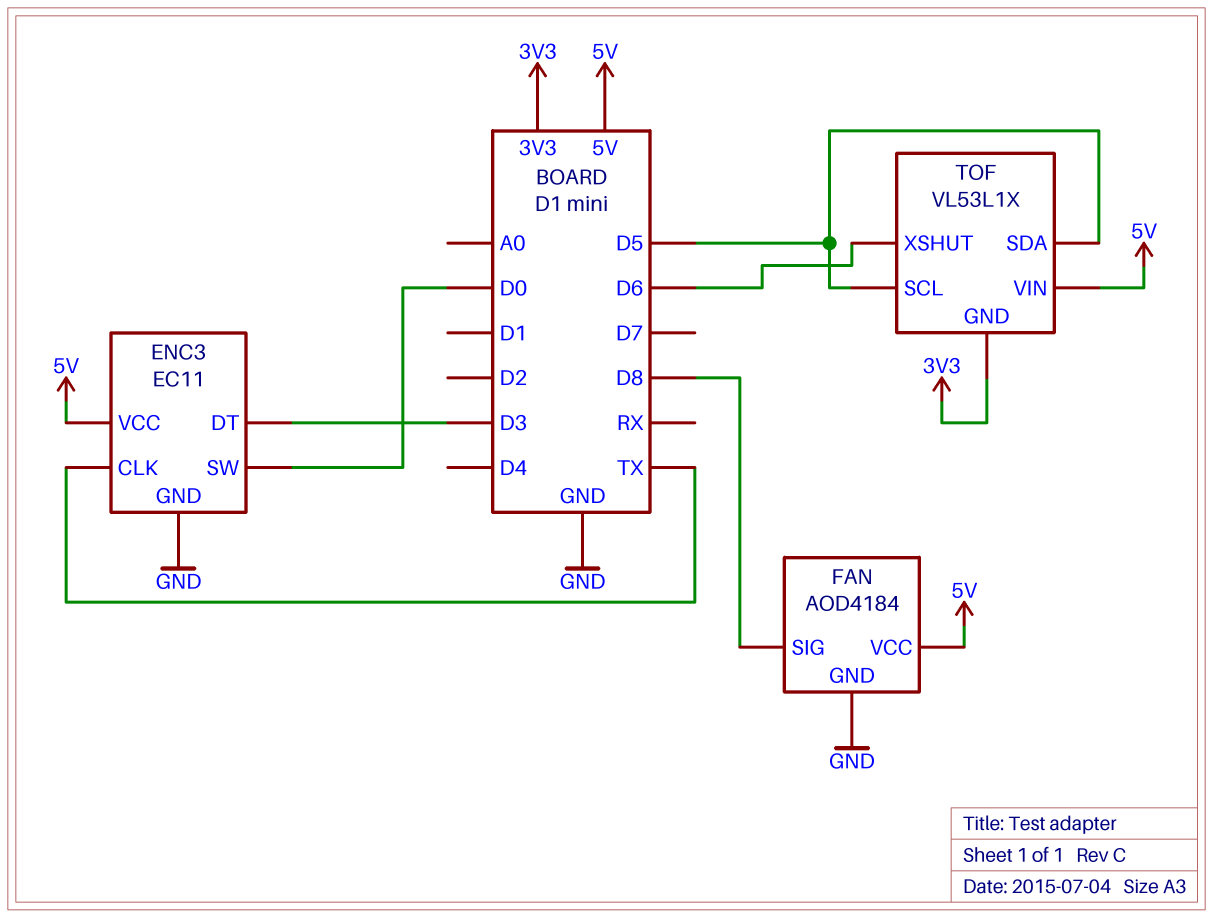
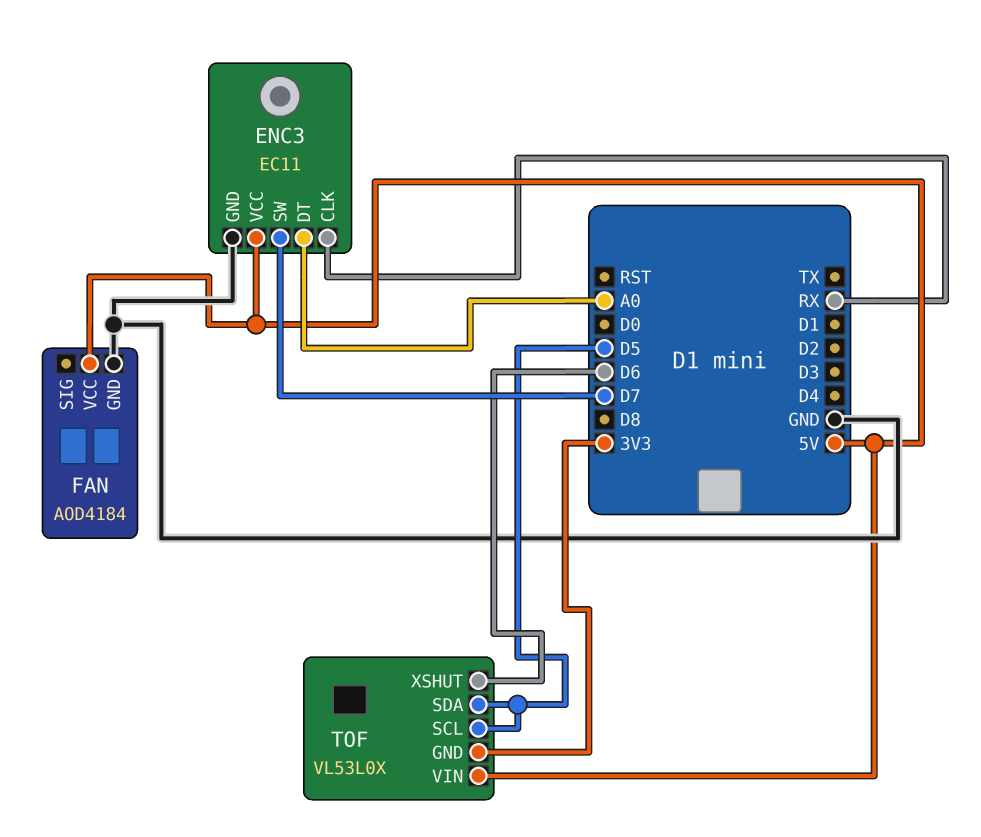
ENC3 pin CLK: TX -> RX
ENC3 pin DT: D3 -> A0
ENC3 pin SW: D0 -> D7
FAN pin SIG: D8 -> none
TOF: VL53L1X -> VL53L0X

